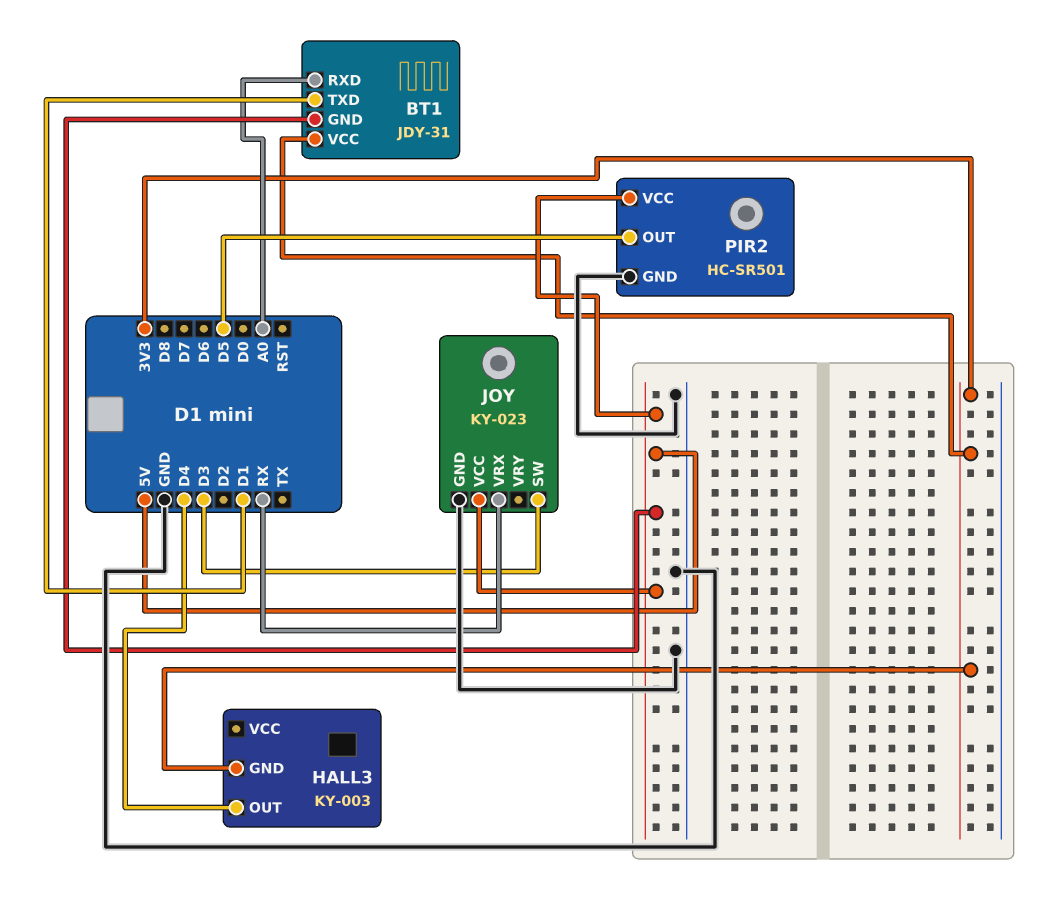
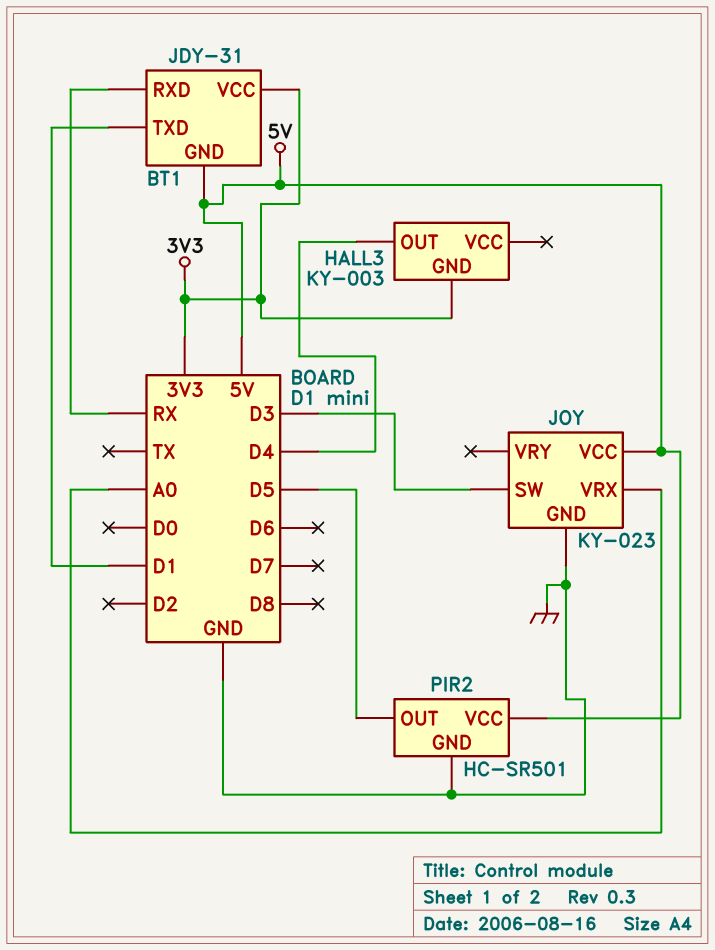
BT1 pin RXD: A0 -> RX
JOY pin VRX: RX -> A0

